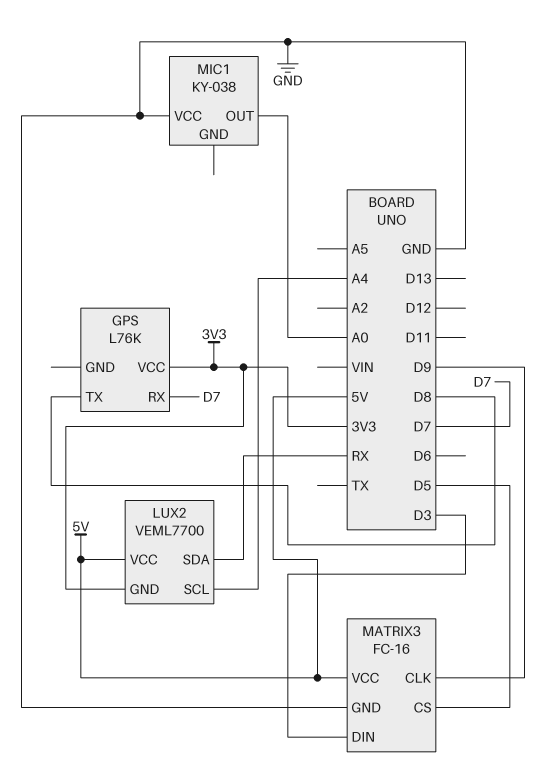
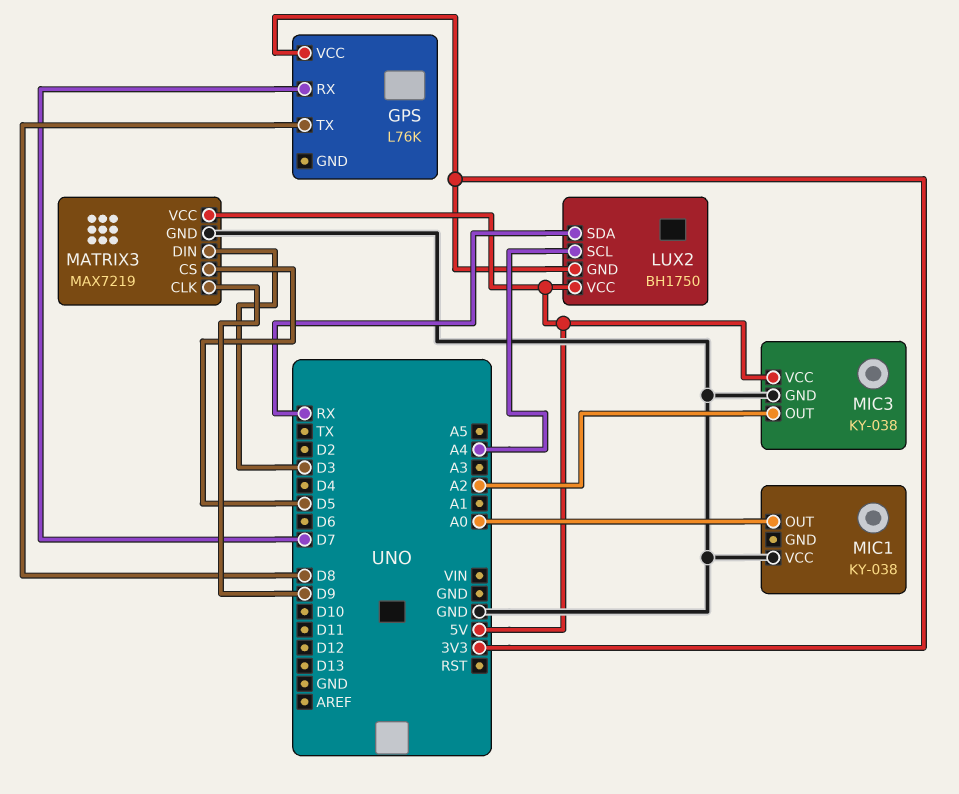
LUX2: VEML7700 -> BH1750
MATRIX3: FC-16 -> MAX7219
MIC3: none -> KY-038
MIC3 pin GND: none -> GND
MIC3 pin OUT: none -> A2
MIC3 pin VCC: none -> 5V

